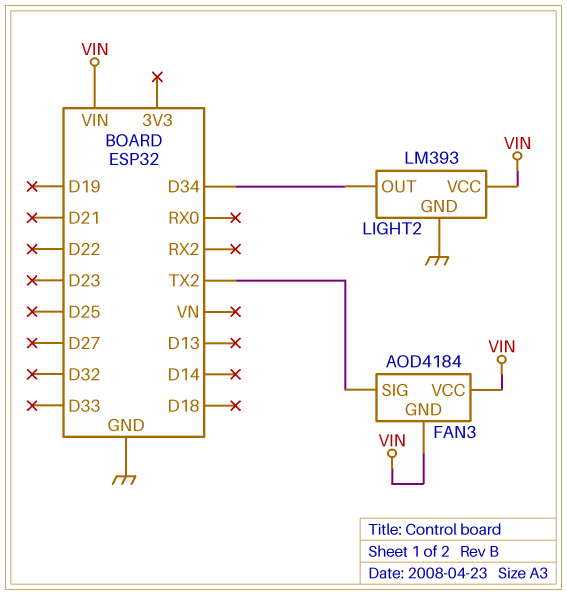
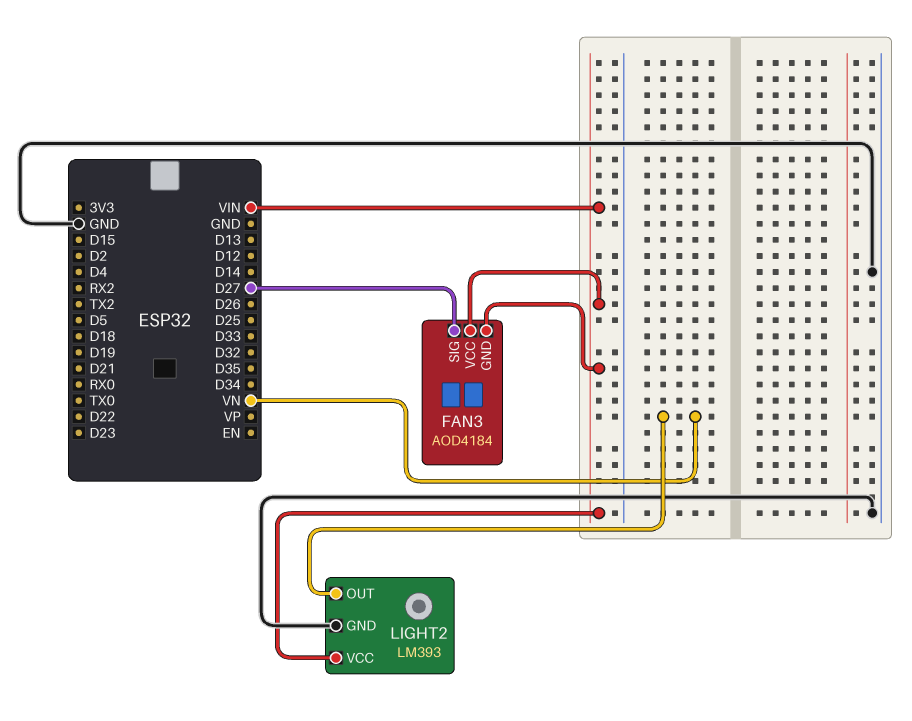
FAN3 pin SIG: TX2 -> D27
LIGHT2 pin OUT: D34 -> VN

